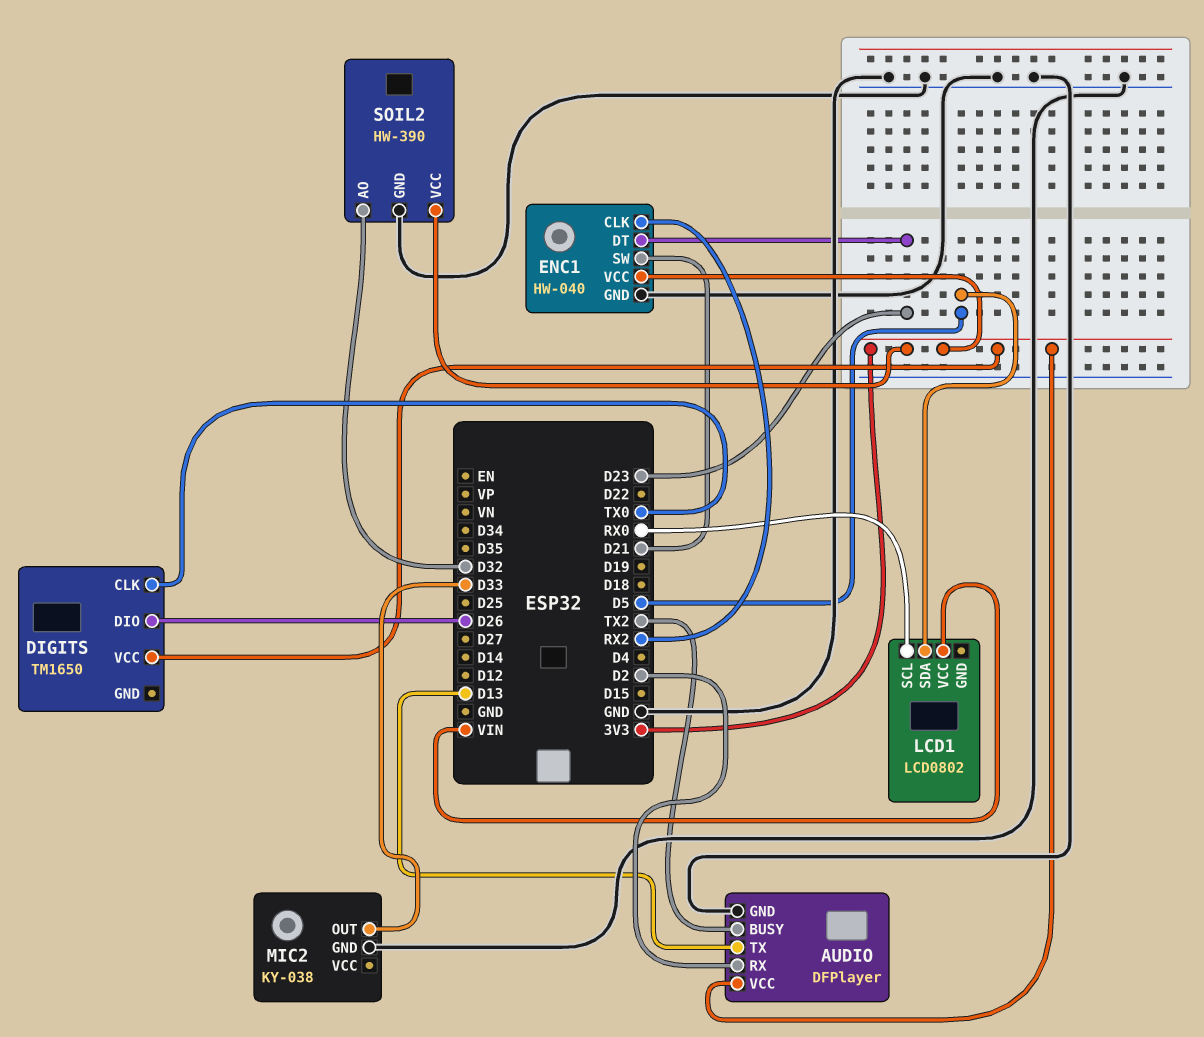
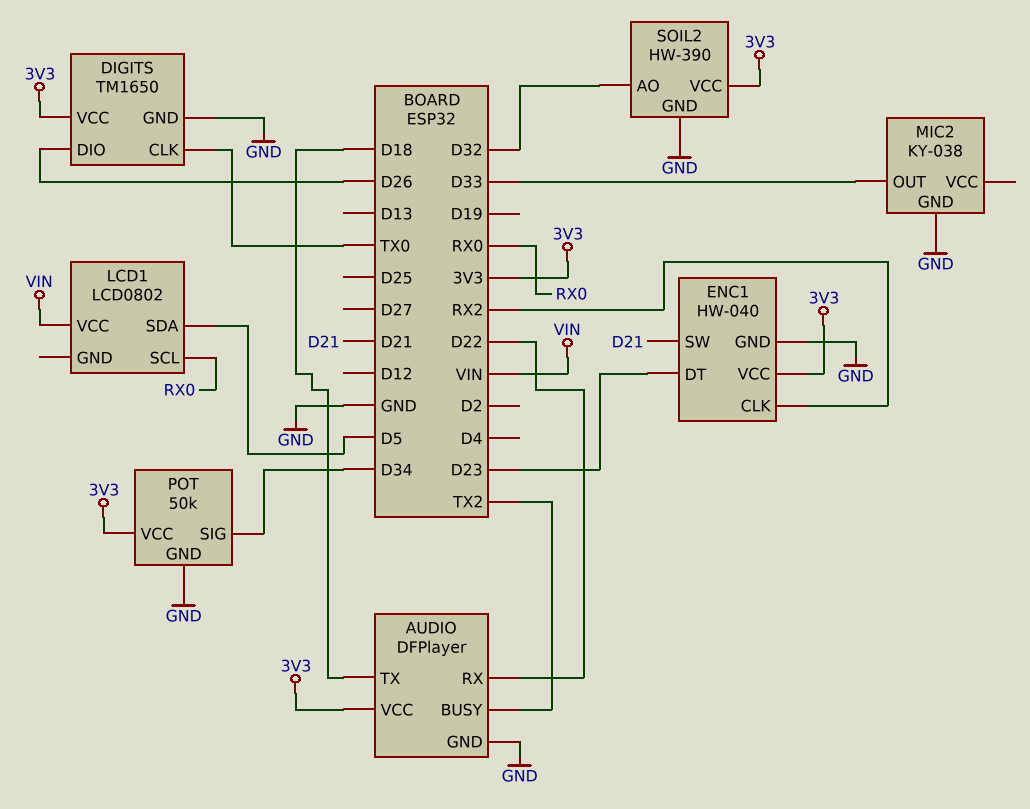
AUDIO pin RX: D2 -> D22
AUDIO pin TX: D13 -> D18
DIGITS pin GND: none -> GND
POT: none -> 50k
POT pin GND: none -> GND
POT pin SIG: none -> D34
POT pin VCC: none -> 3V3

